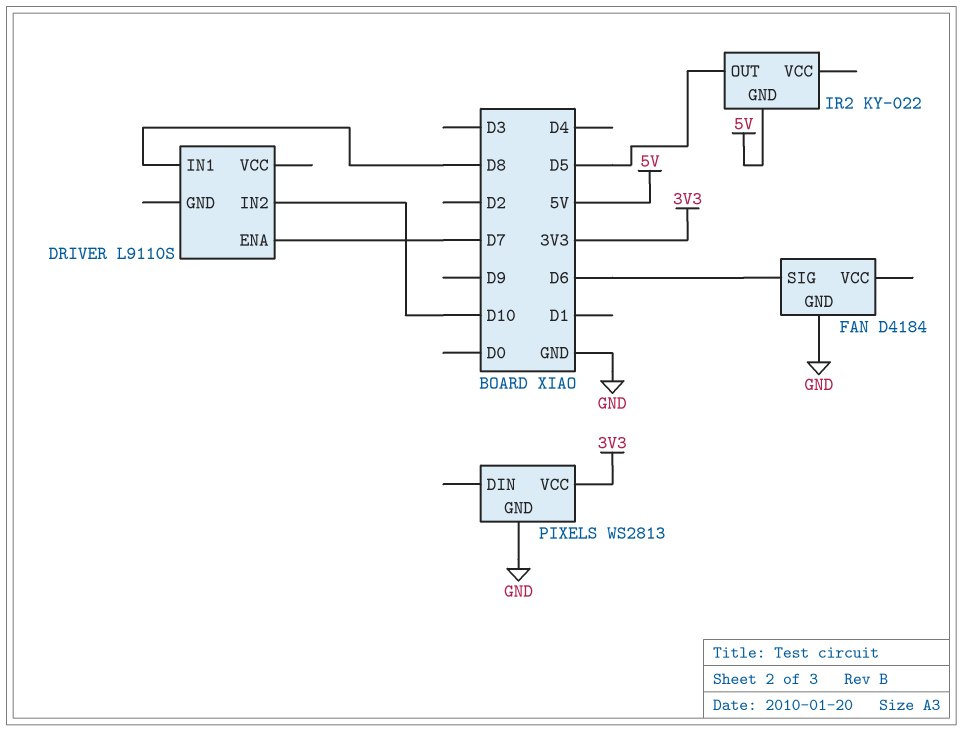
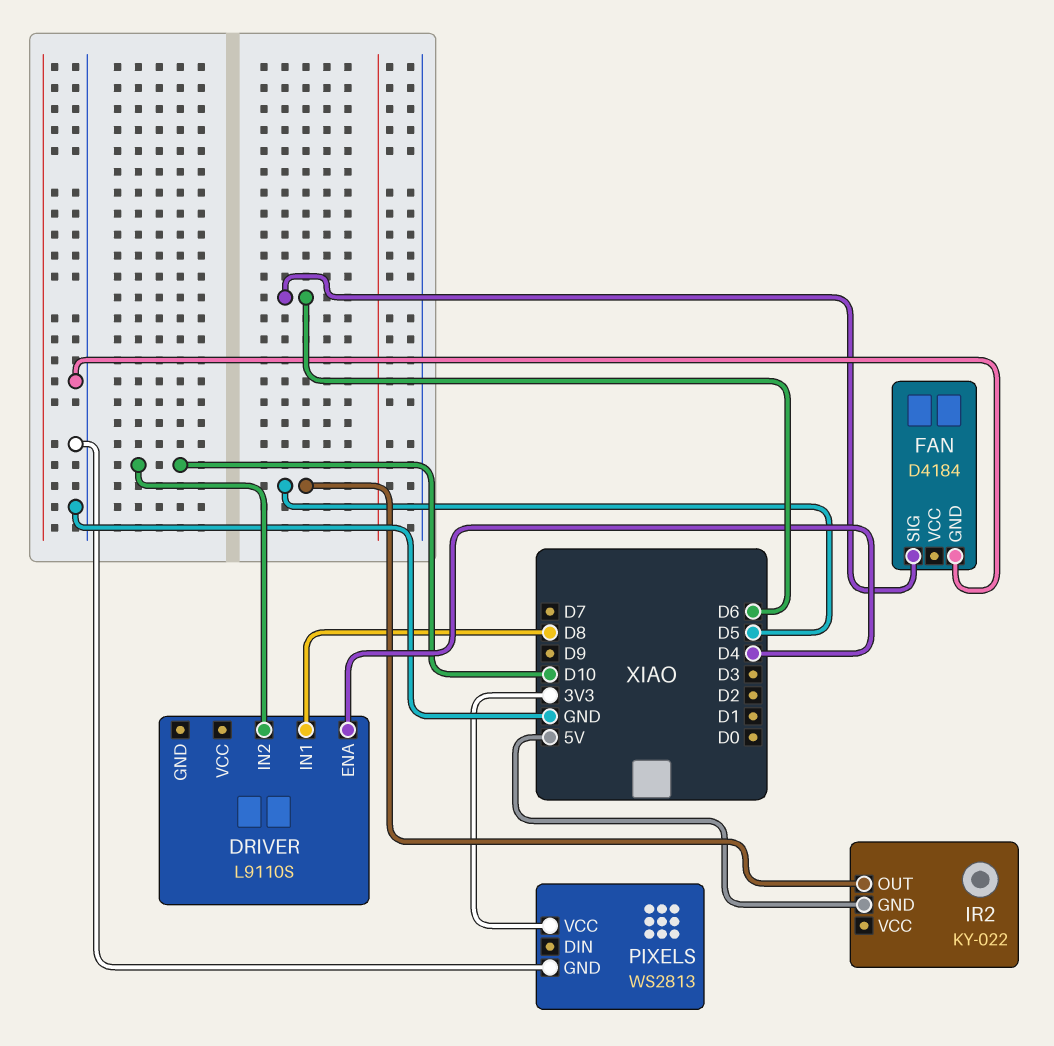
DRIVER pin ENA: D7 -> D4

